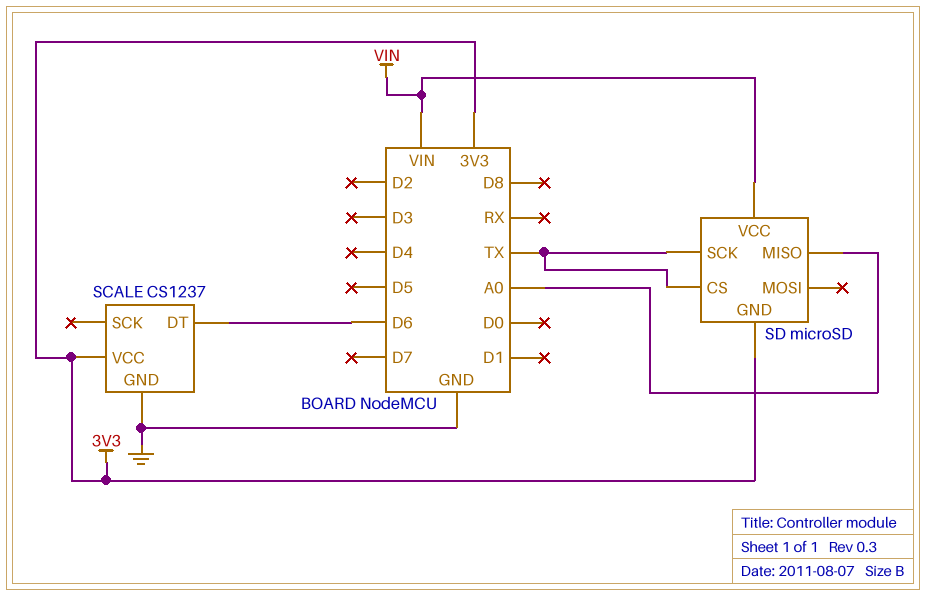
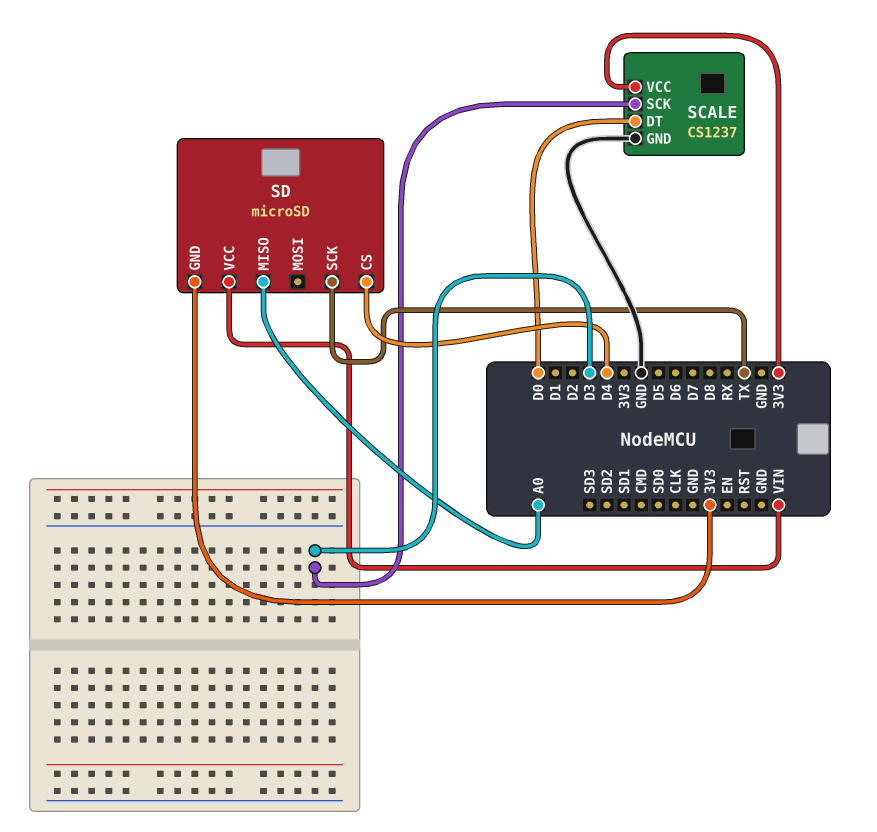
SCALE pin DT: D6 -> D0
SCALE pin SCK: none -> D3
SD pin CS: TX -> D4

